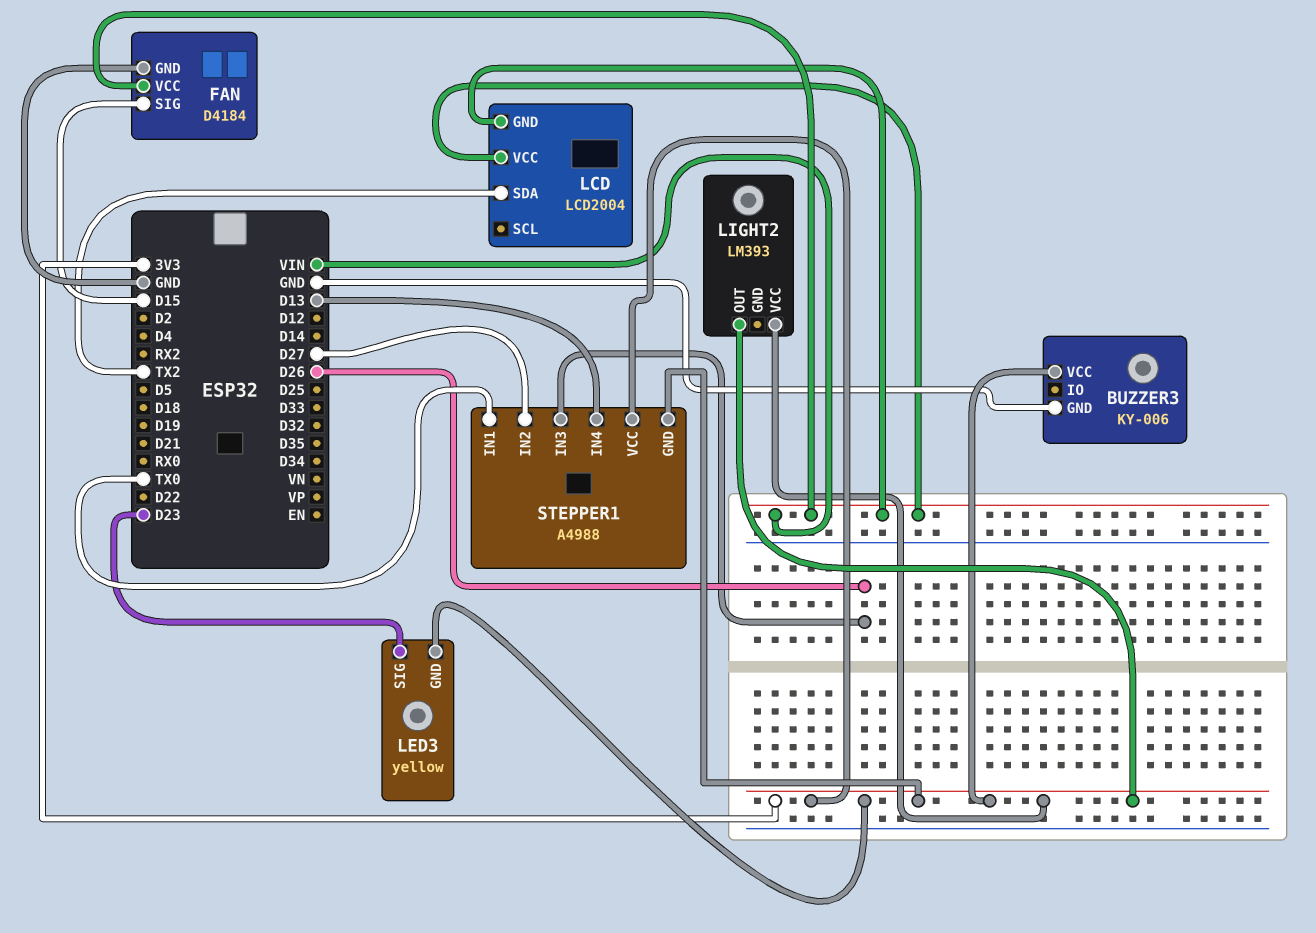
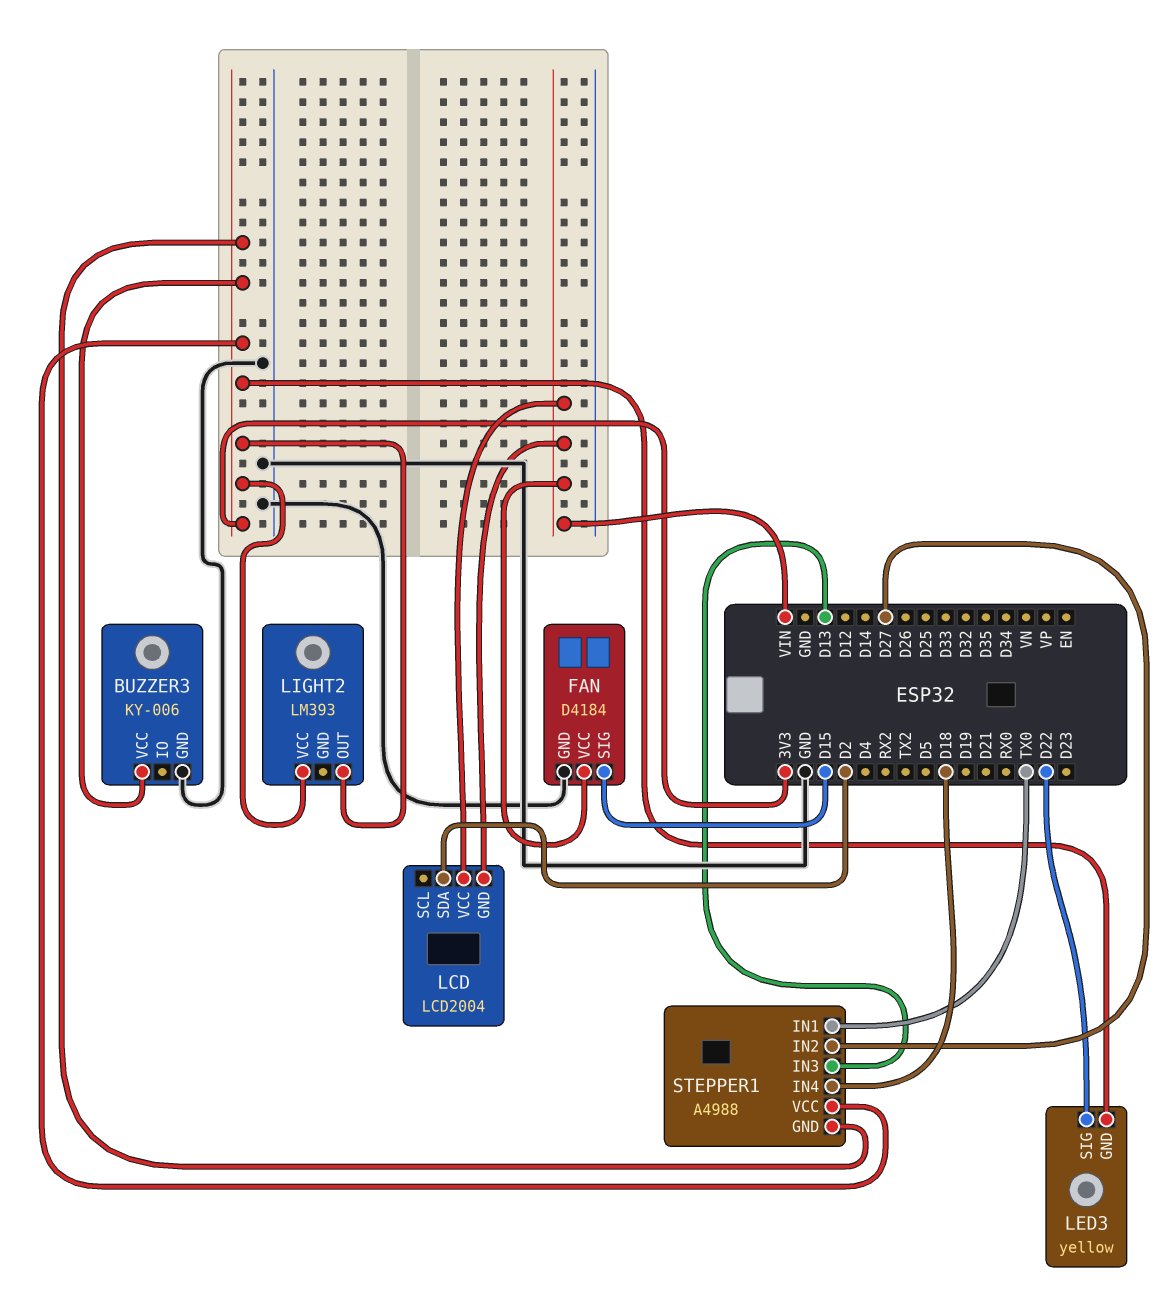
LCD pin SDA: TX2 -> D2
LED3 pin SIG: D23 -> D22
STEPPER1 pin IN3: D26 -> D13
STEPPER1 pin IN4: D13 -> D18

